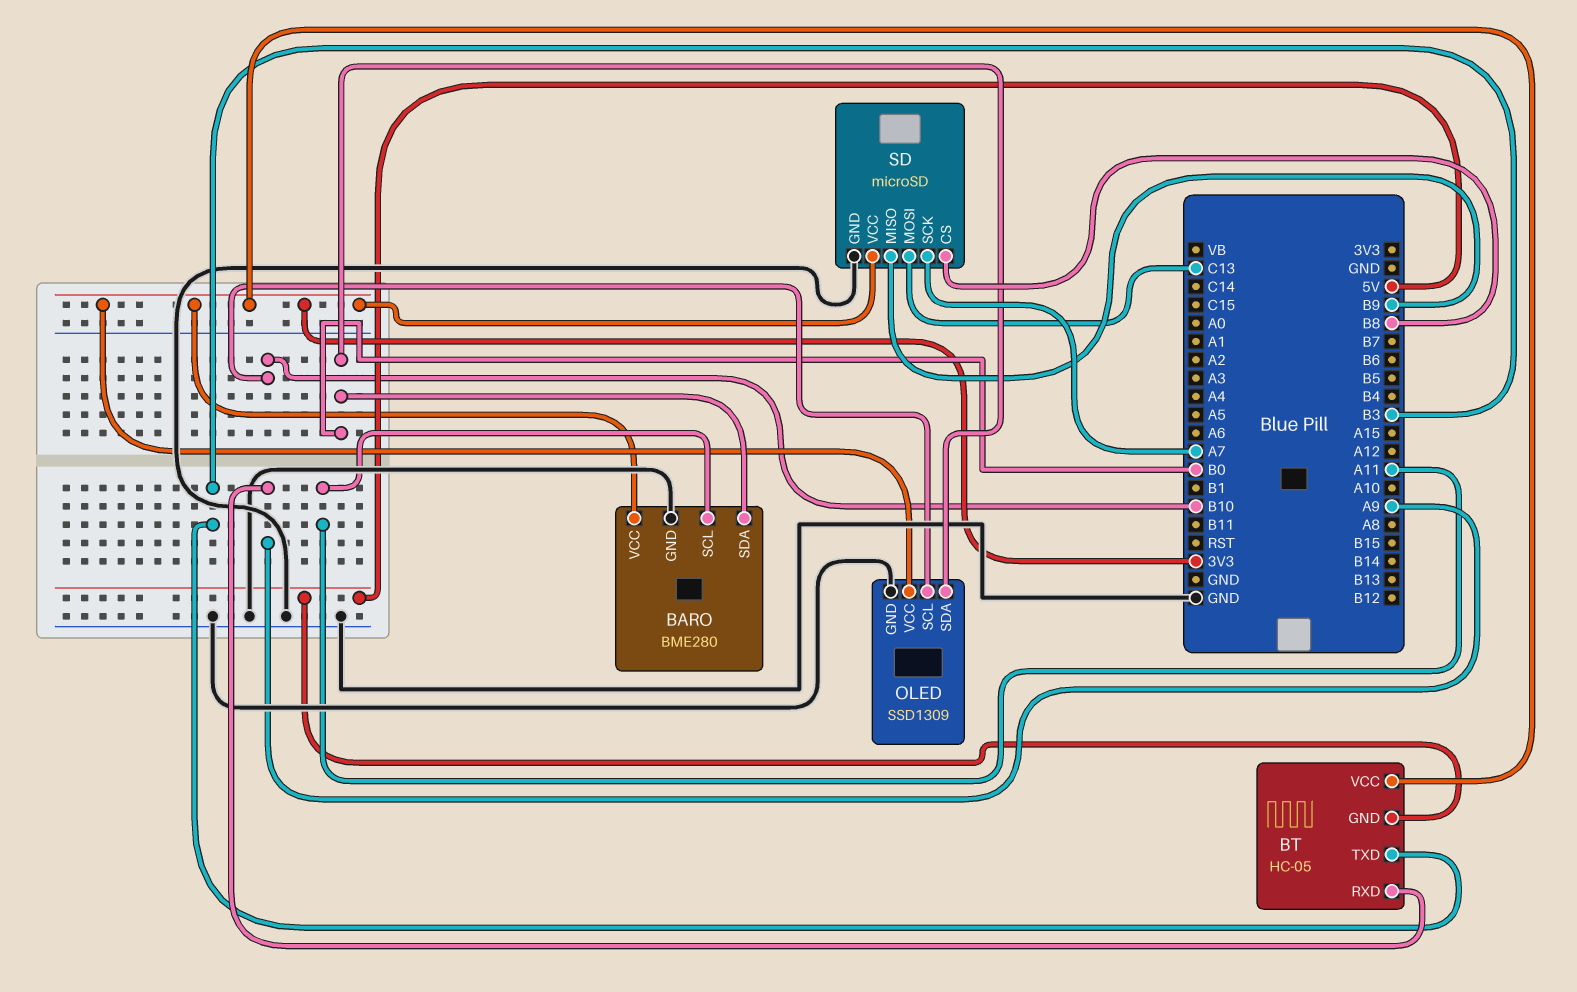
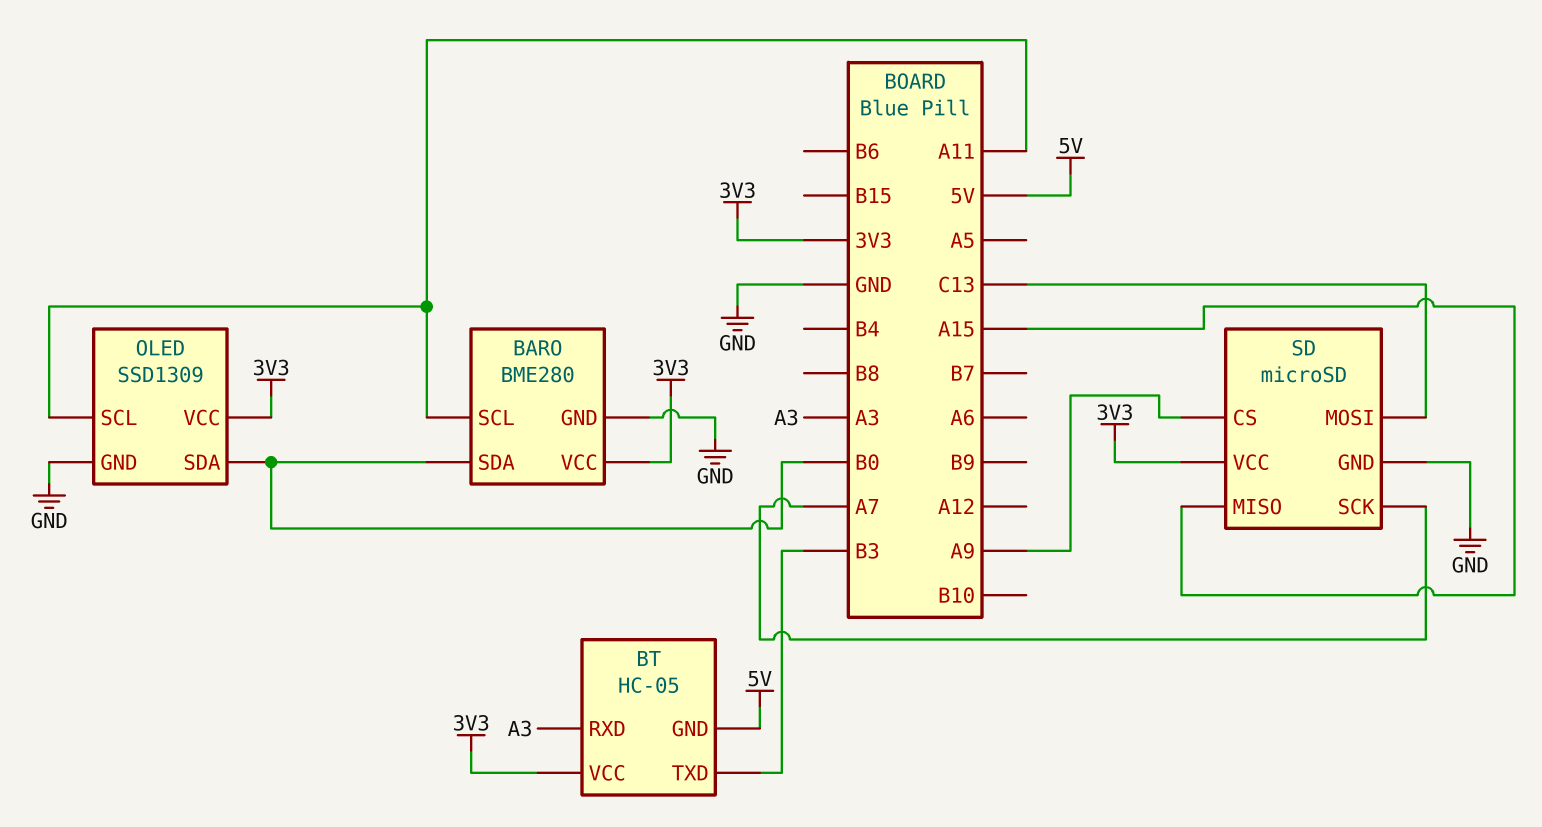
BT pin RXD: A9 -> A3
OLED pin SCL: B10 -> A11
SD pin CS: B8 -> A9
SD pin MISO: B9 -> A15

